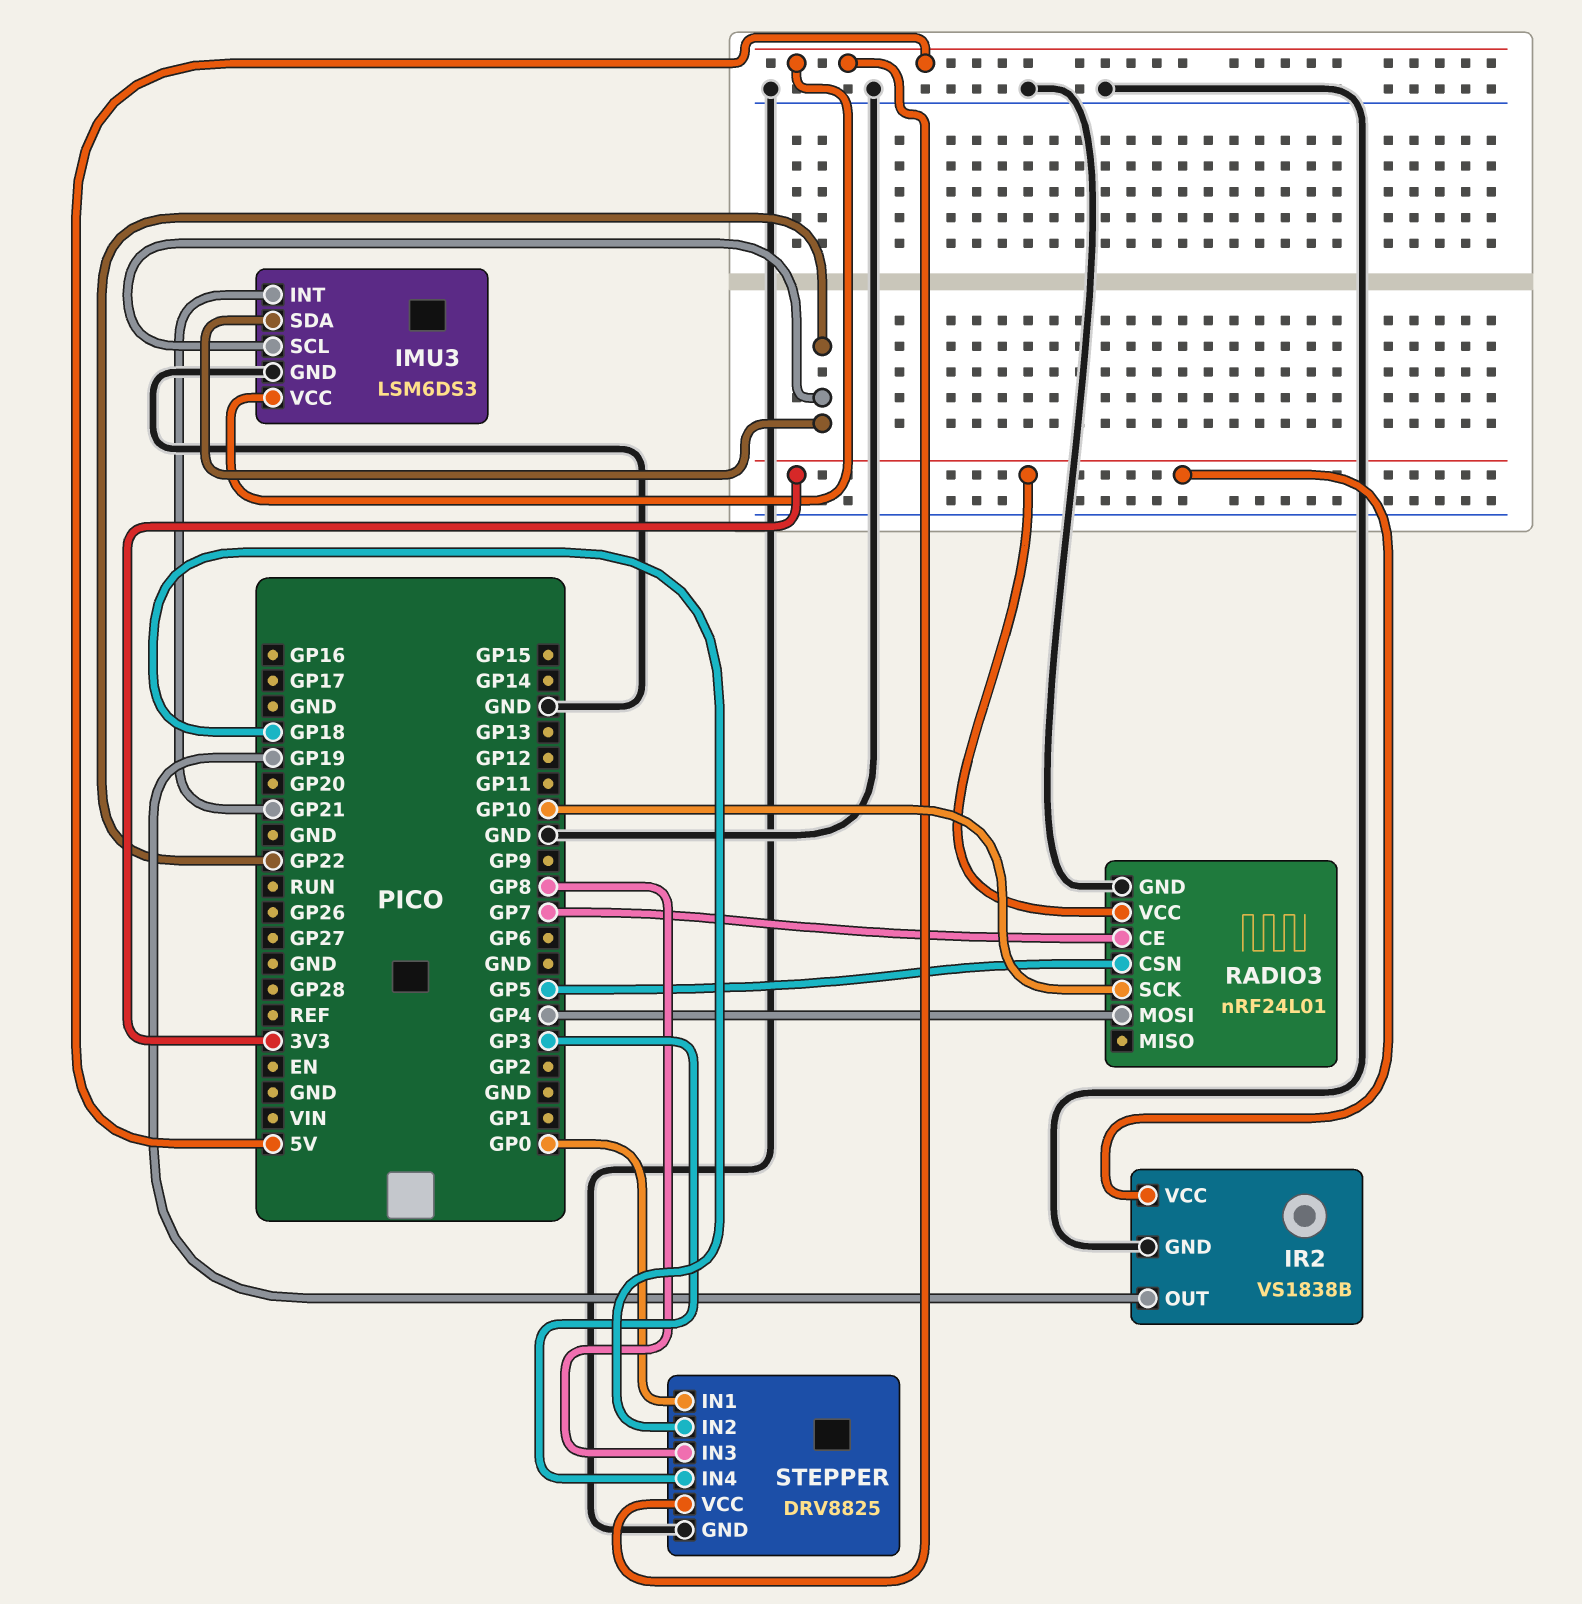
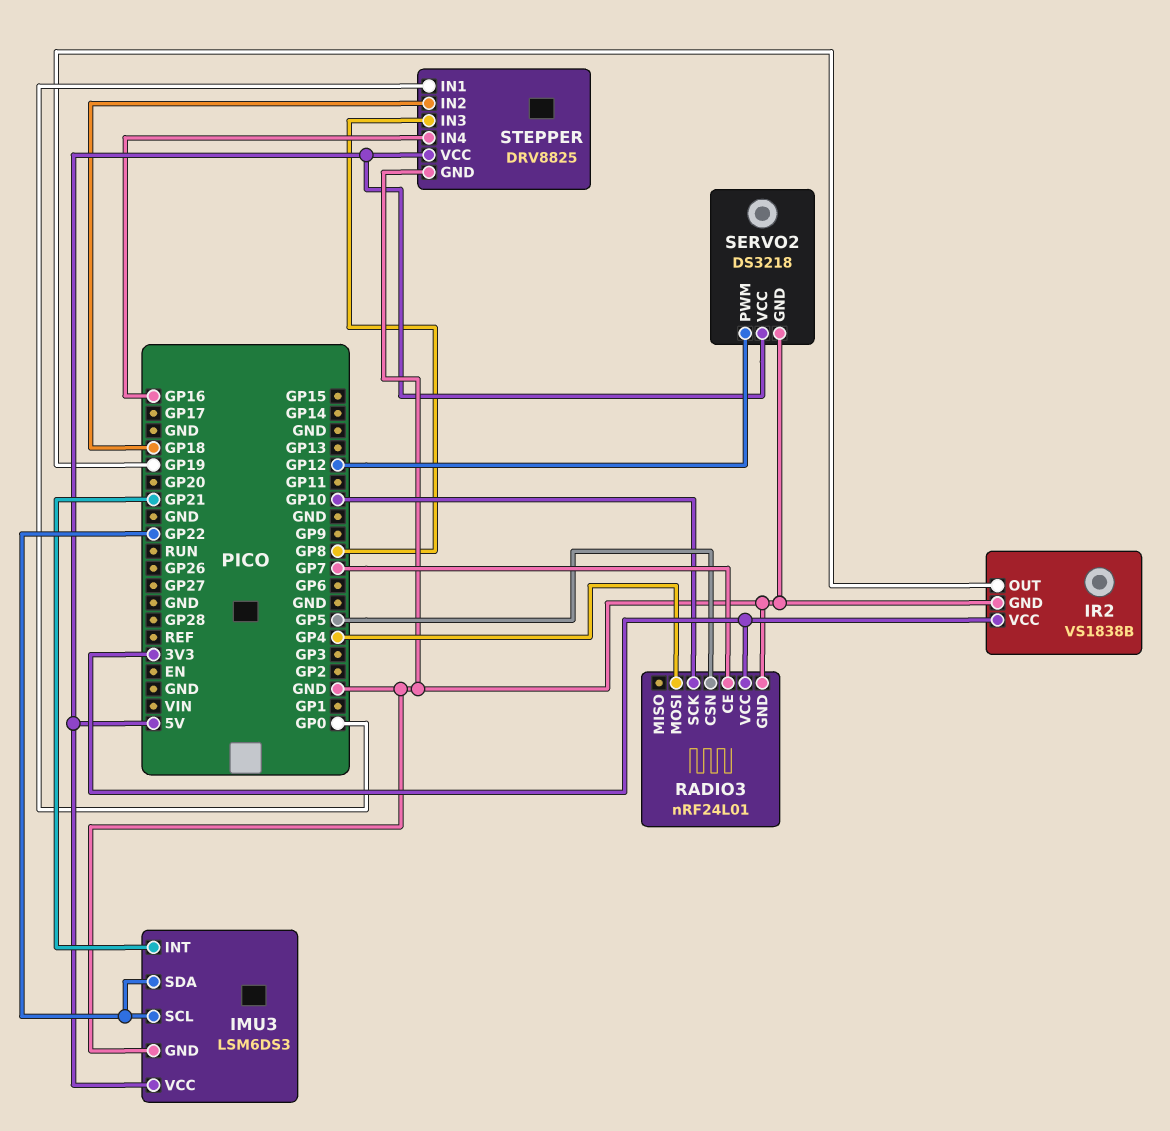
SERVO2: none -> DS3218
SERVO2 pin GND: none -> GND
SERVO2 pin PWM: none -> GP12
SERVO2 pin VCC: none -> 5V
STEPPER pin IN4: GP3 -> GP16

